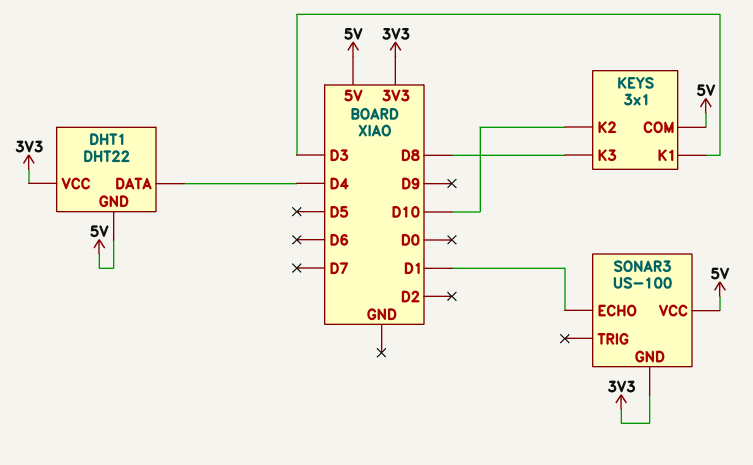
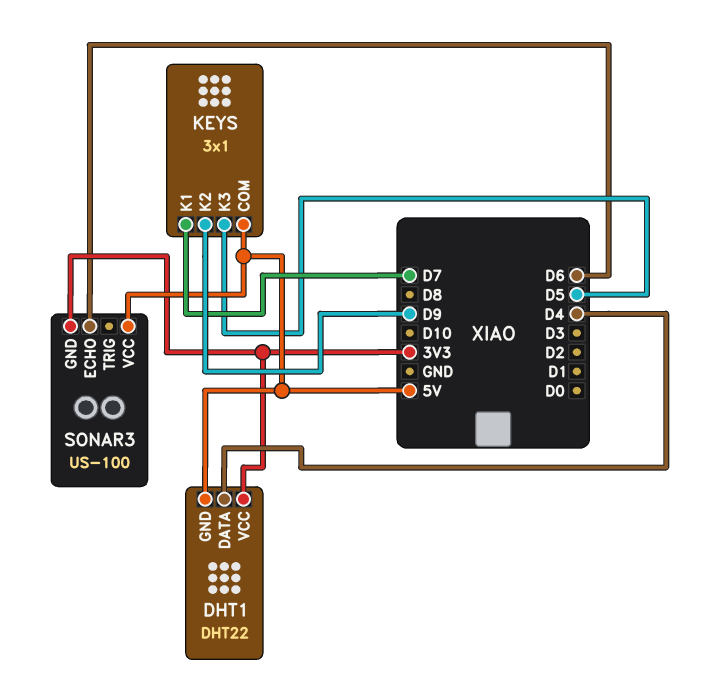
KEYS pin K1: D3 -> D7
KEYS pin K2: D10 -> D9
KEYS pin K3: D8 -> D5
SONAR3 pin ECHO: D1 -> D6

